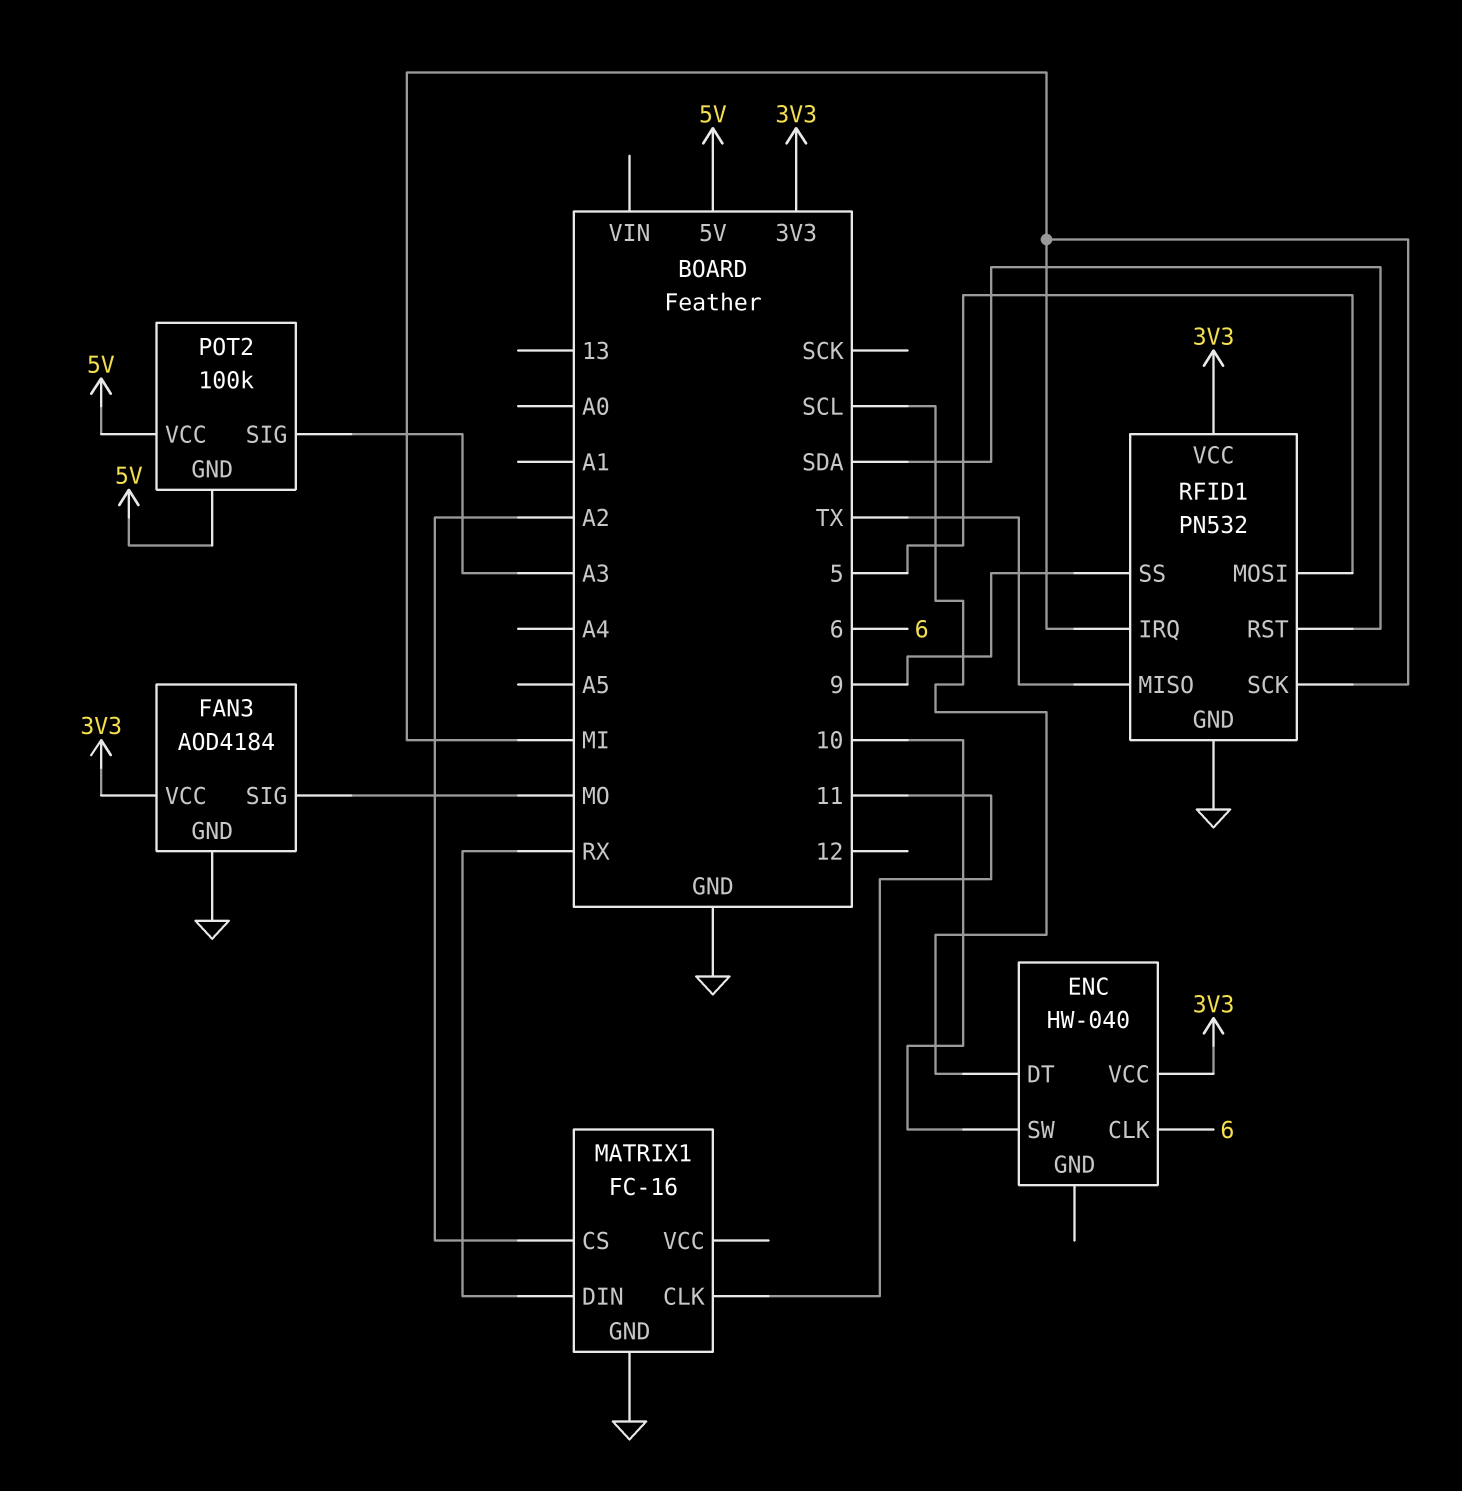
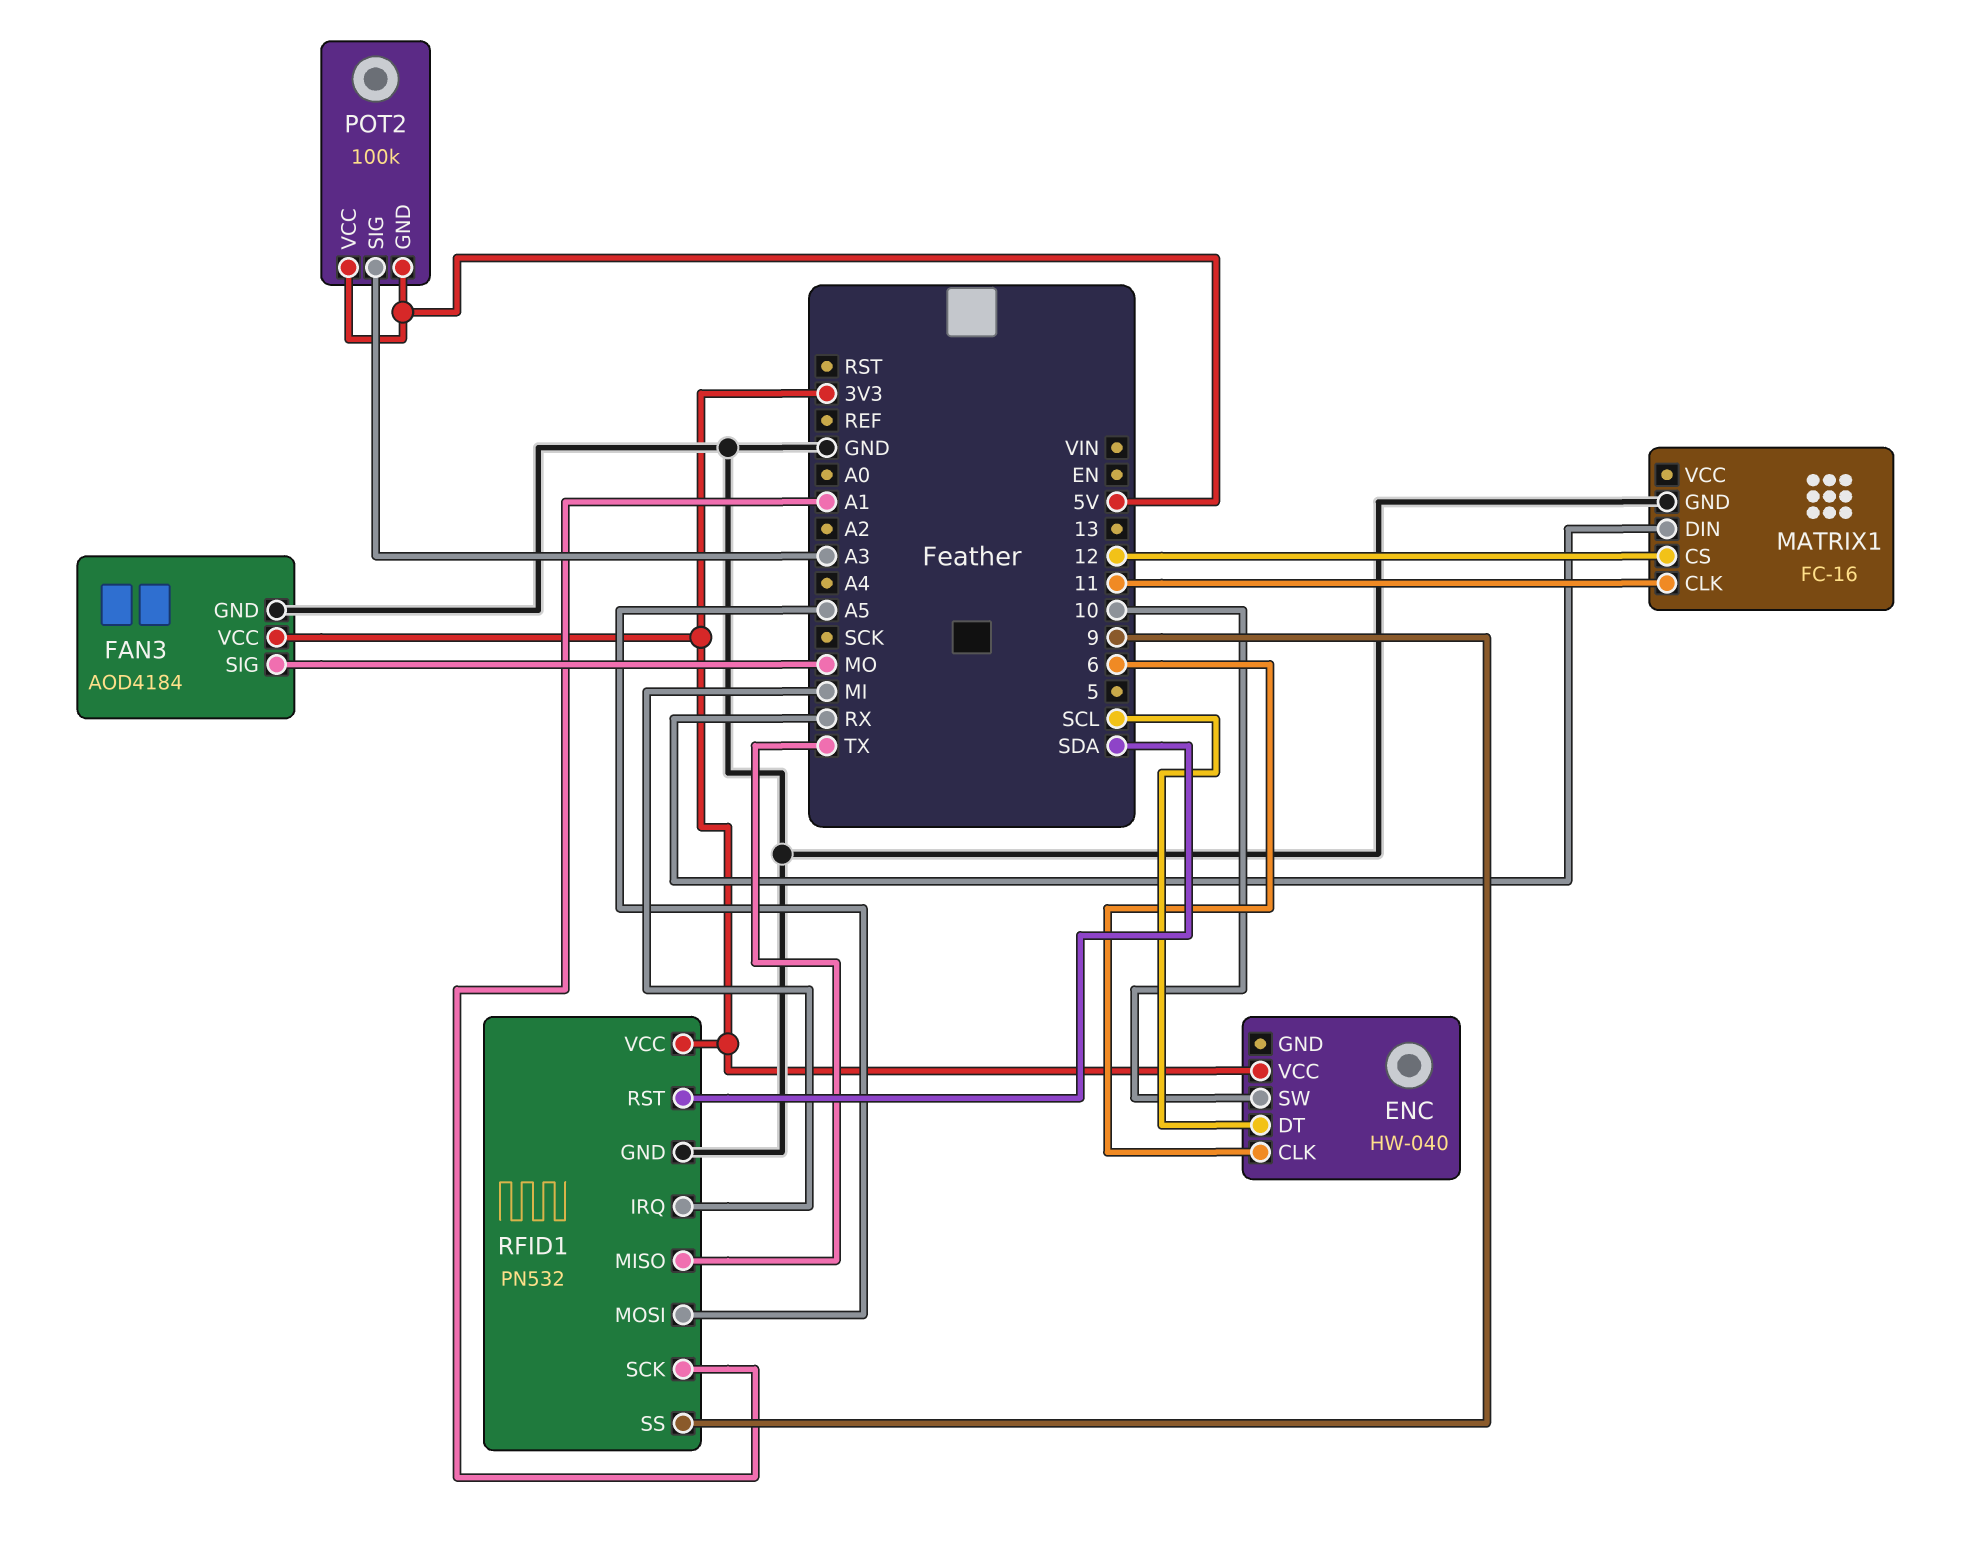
MATRIX1 pin CS: A2 -> 12
RFID1 pin MOSI: 5 -> A5
RFID1 pin SCK: MI -> A1

